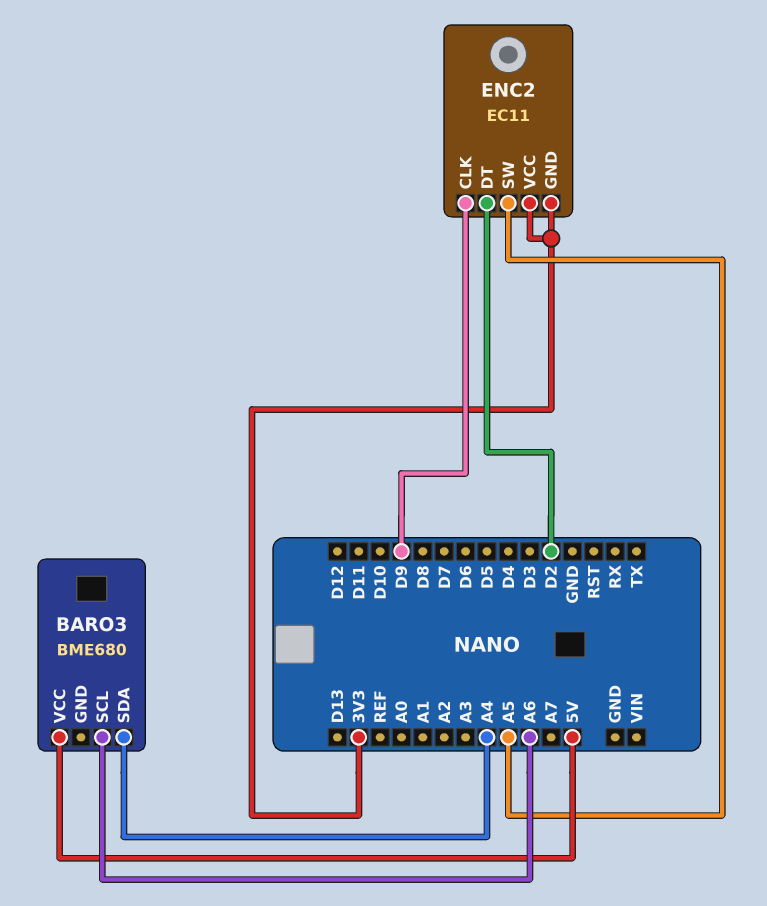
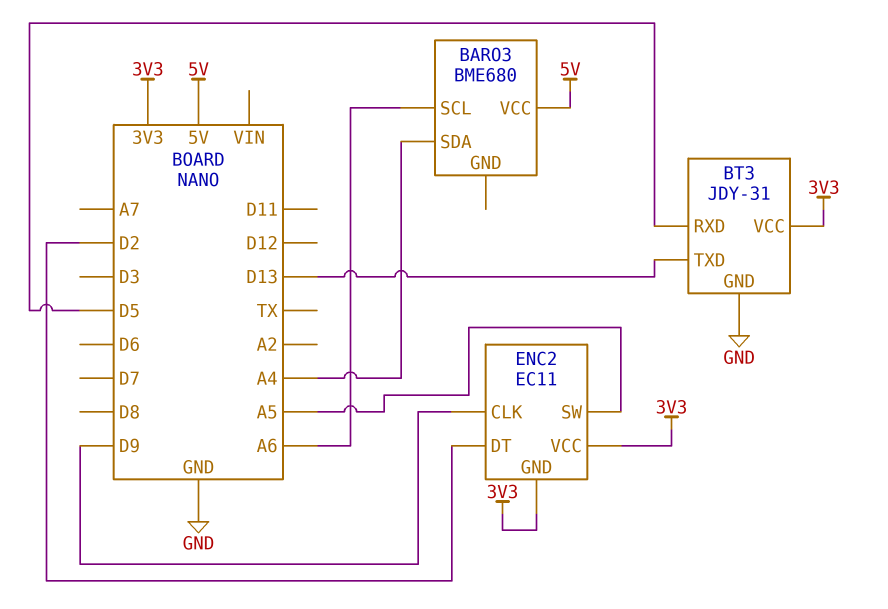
BT3: none -> JDY-31
BT3 pin GND: none -> GND
BT3 pin RXD: none -> D5
BT3 pin TXD: none -> D13
BT3 pin VCC: none -> 3V3

